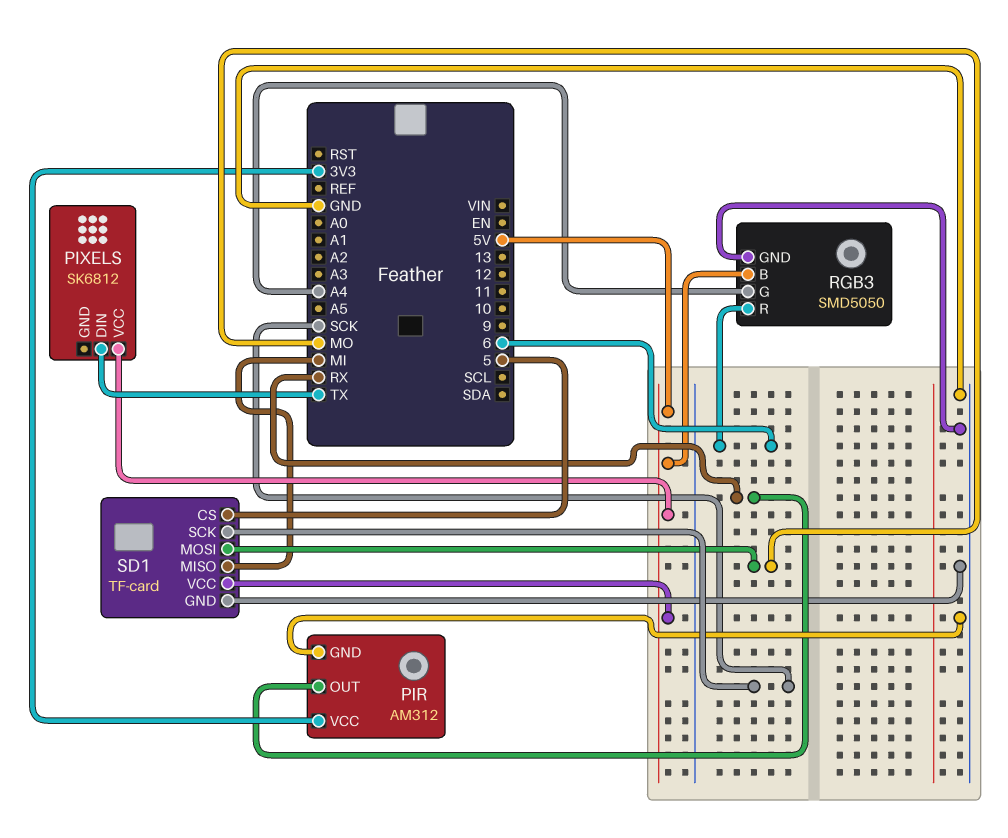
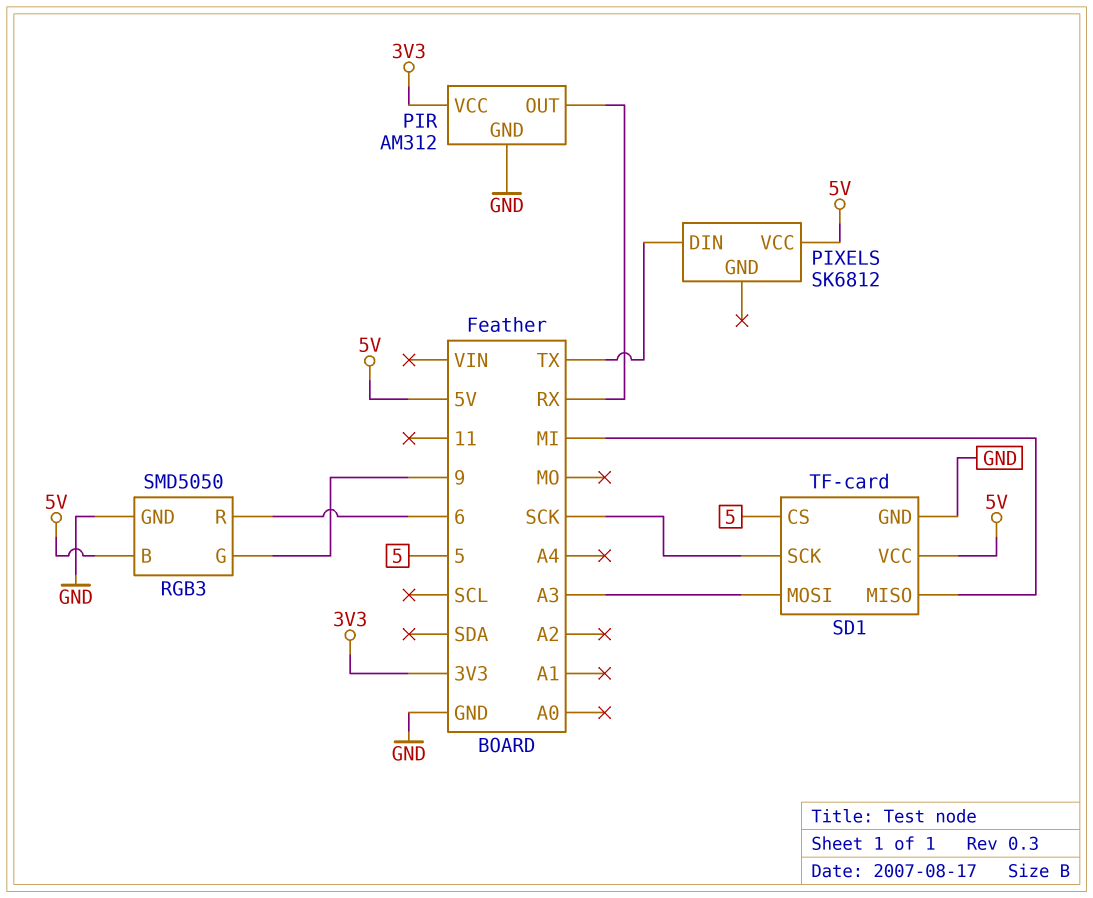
RGB3 pin G: A4 -> 9
SD1 pin MOSI: MO -> A3

